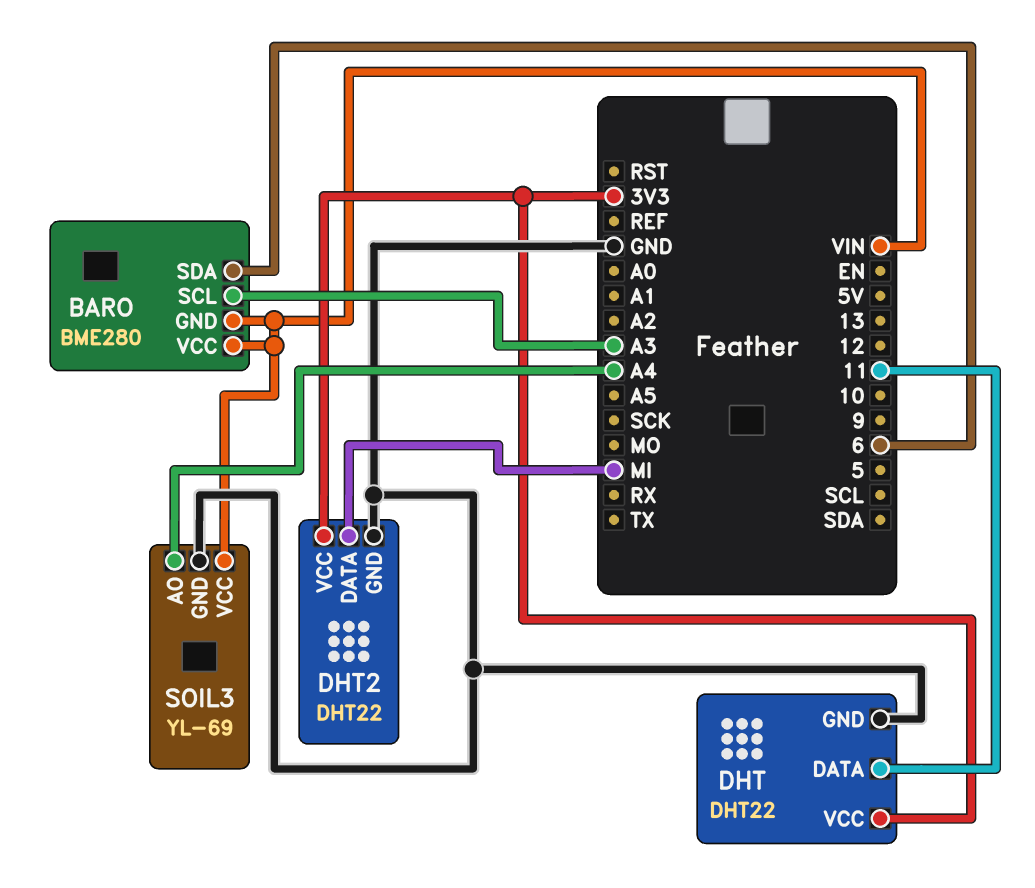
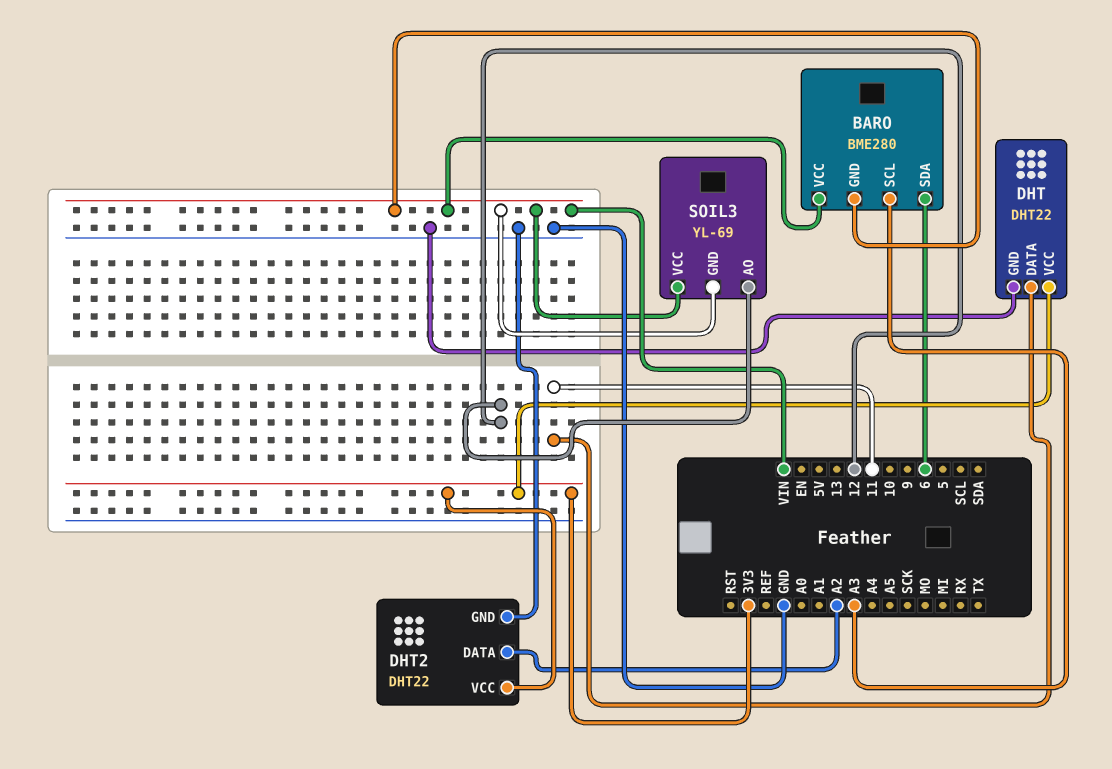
DHT2 pin DATA: MI -> A2
SOIL3 pin AO: A4 -> 12
SOIL3 pin GND: GND -> VIN

